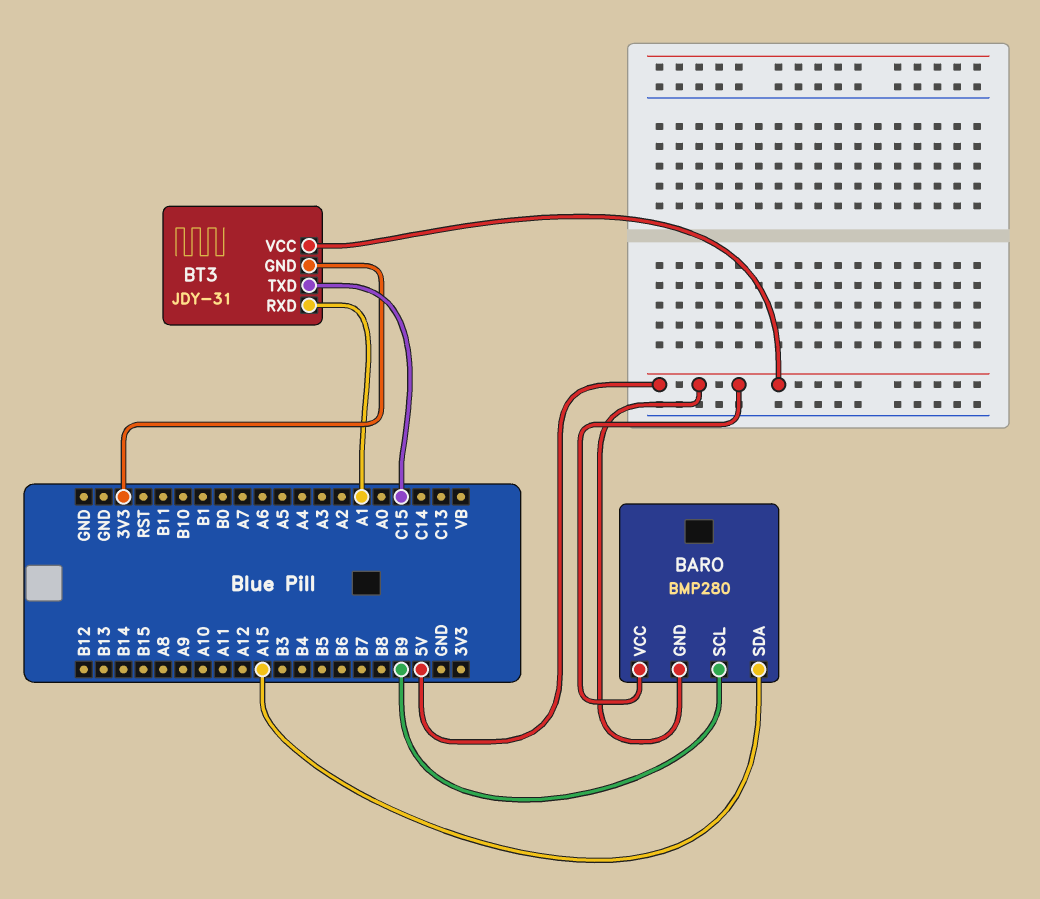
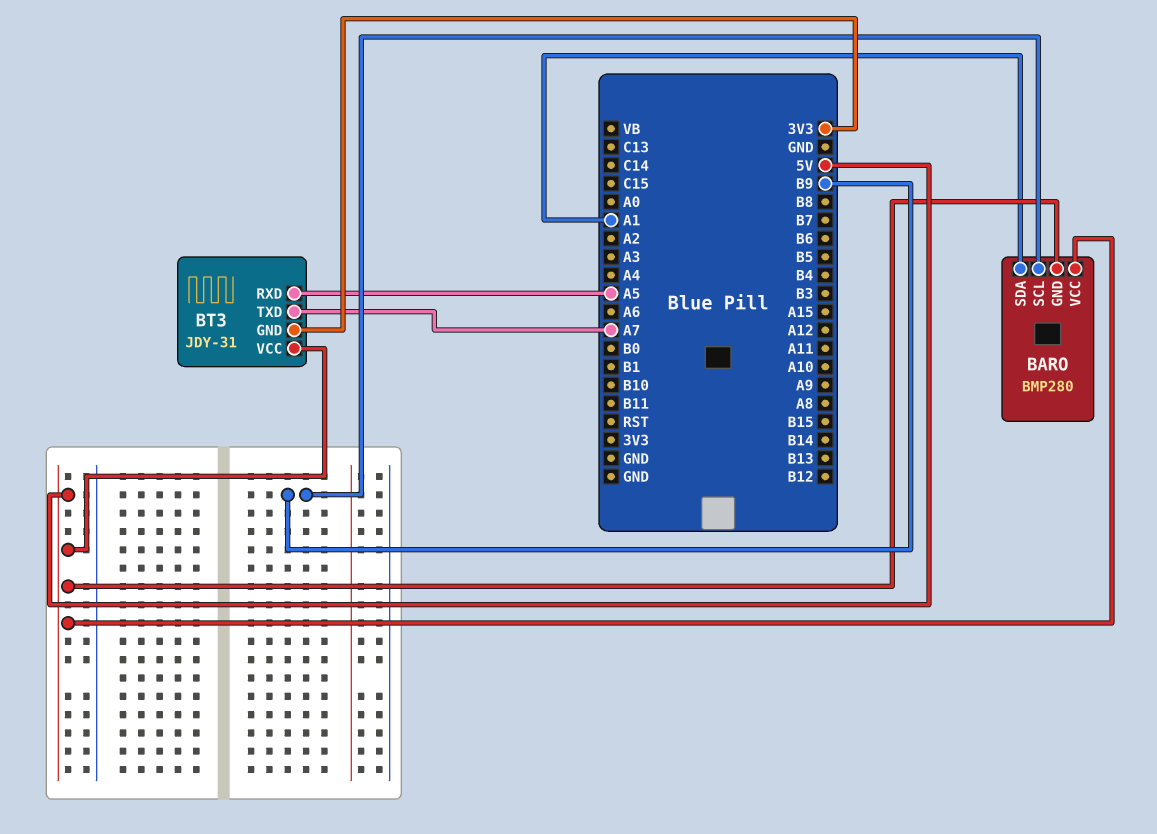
BARO pin SDA: A15 -> A1
BT3 pin RXD: A1 -> A5
BT3 pin TXD: C15 -> A7

